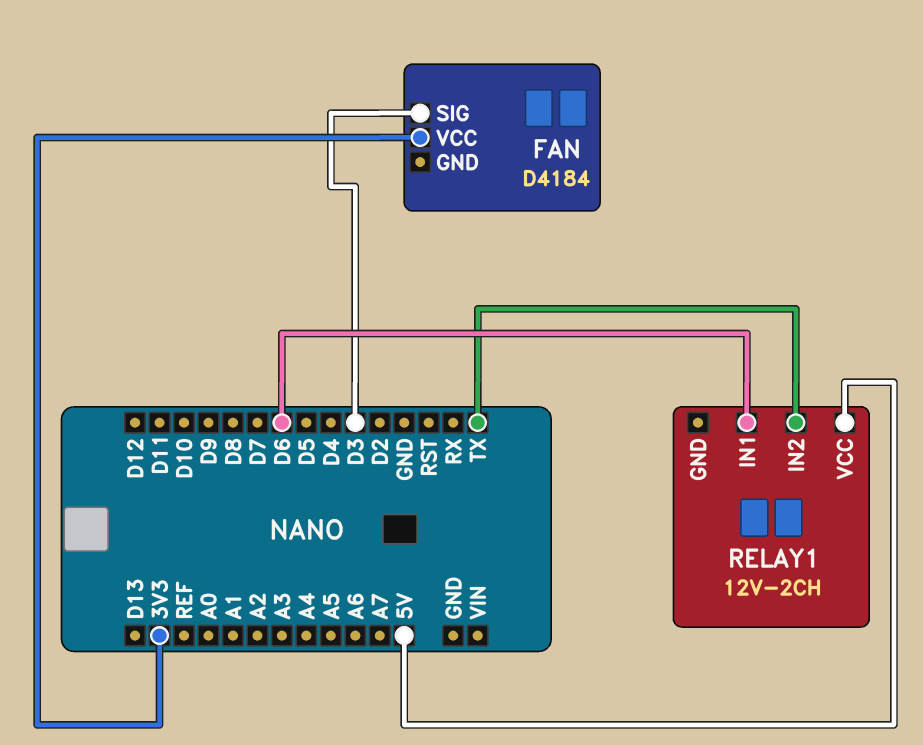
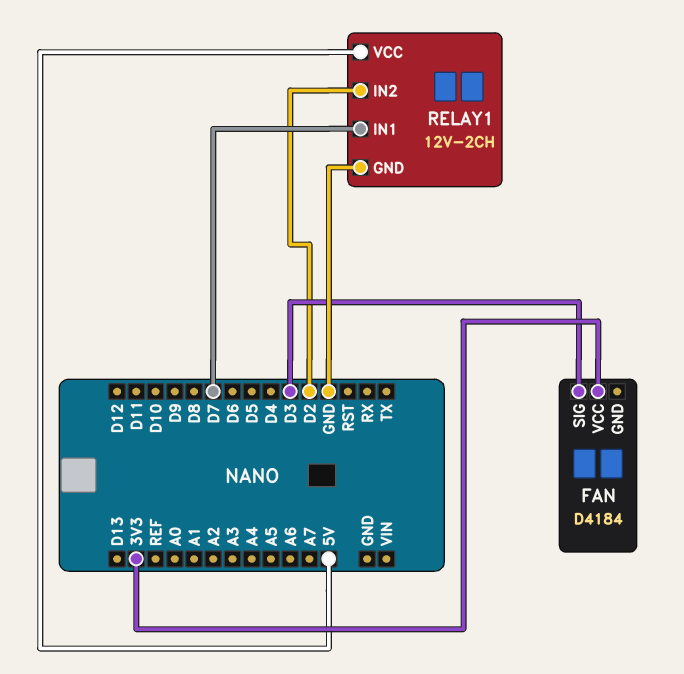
RELAY1 pin GND: none -> GND
RELAY1 pin IN1: D6 -> D7
RELAY1 pin IN2: TX -> D2

